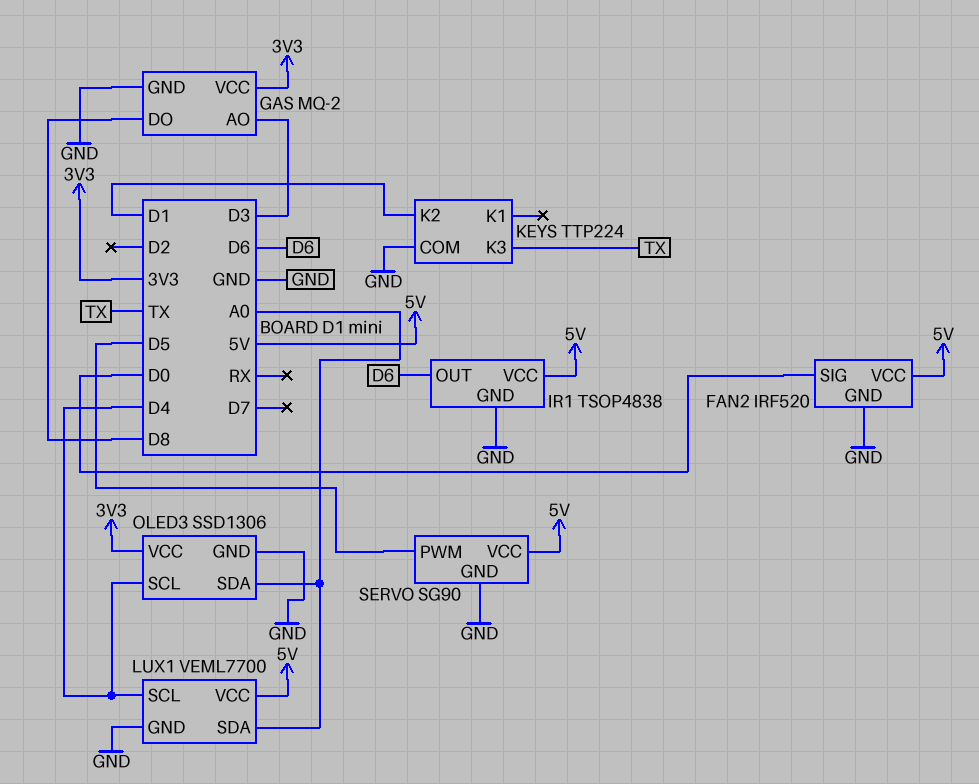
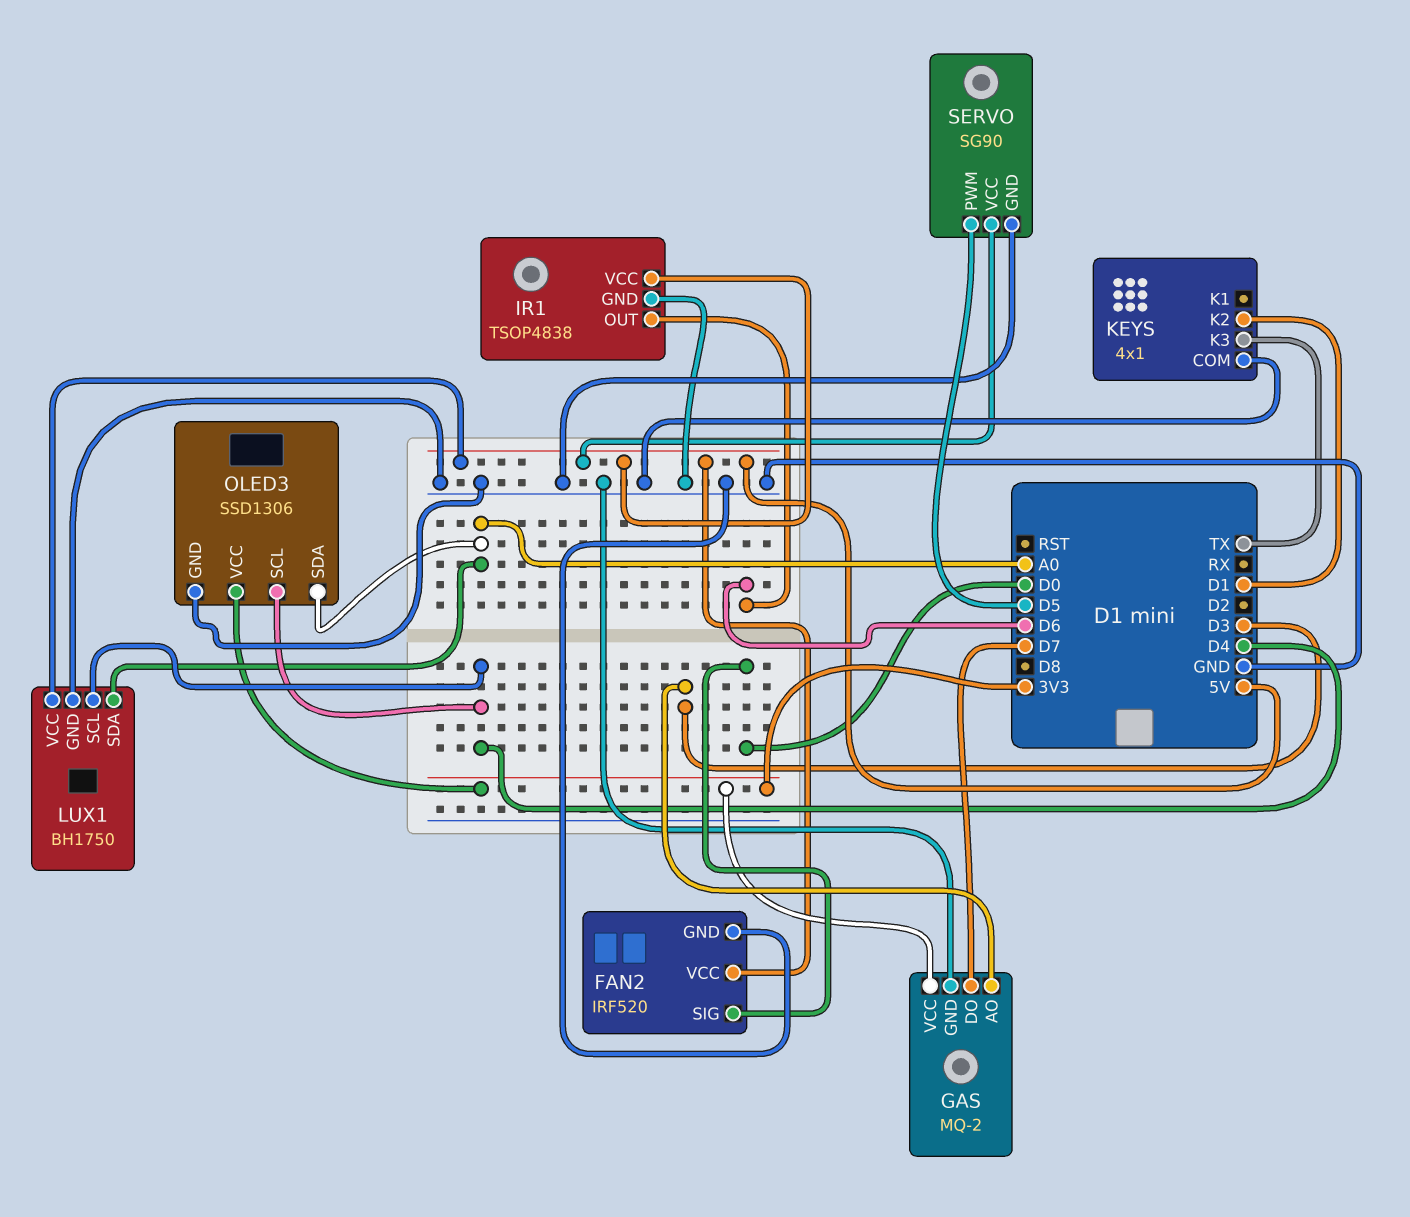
GAS pin DO: D8 -> D7
KEYS: TTP224 -> 4x1
LUX1: VEML7700 -> BH1750

